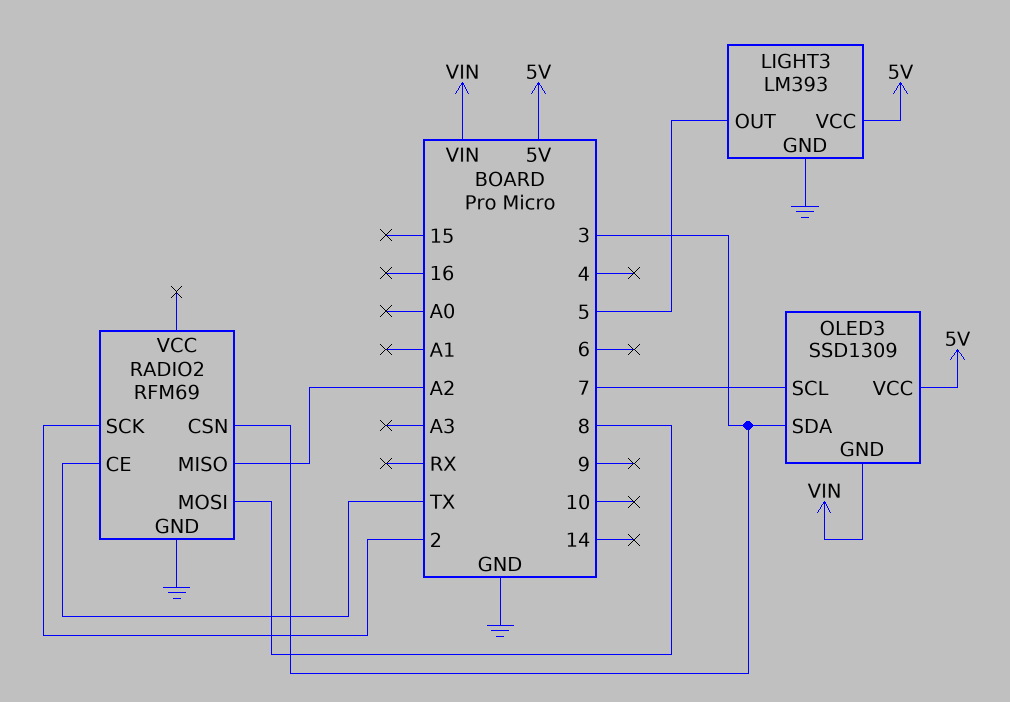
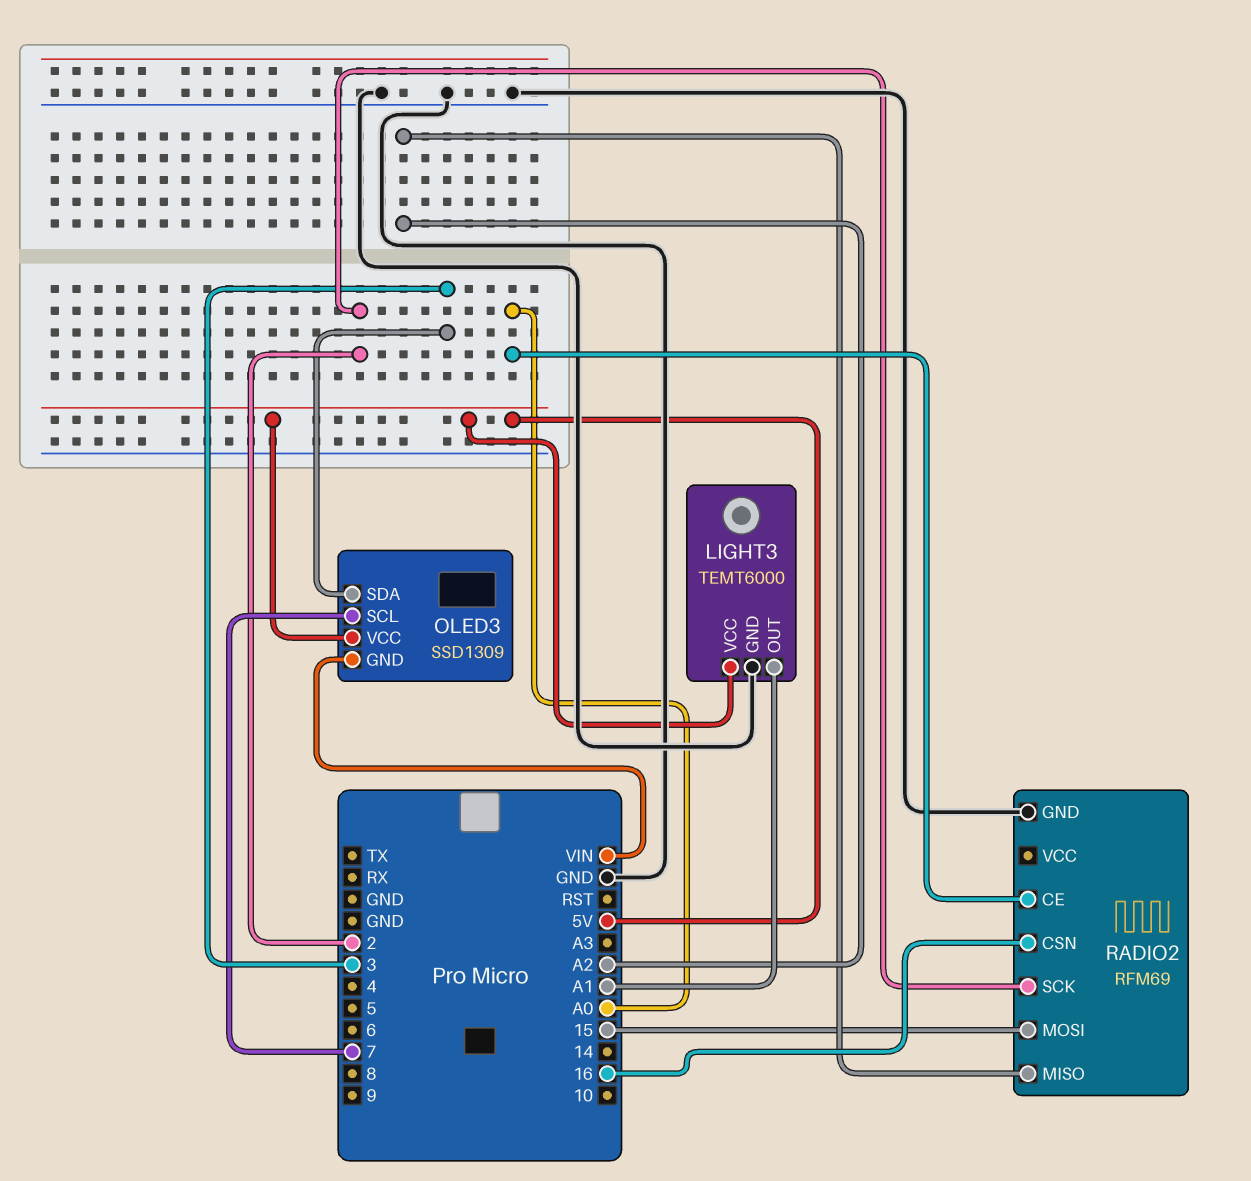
LIGHT3: LM393 -> TEMT6000
LIGHT3 pin OUT: 5 -> A1
RADIO2 pin CE: TX -> A0
RADIO2 pin CSN: 3 -> 16
RADIO2 pin MOSI: 8 -> 15

